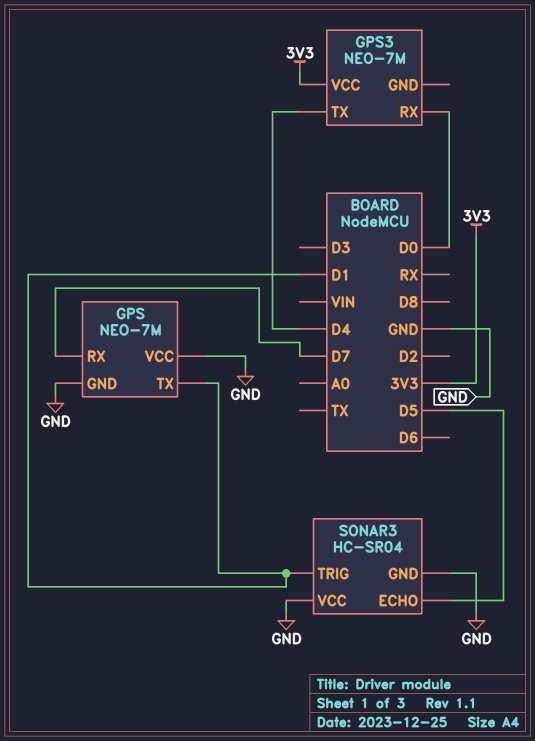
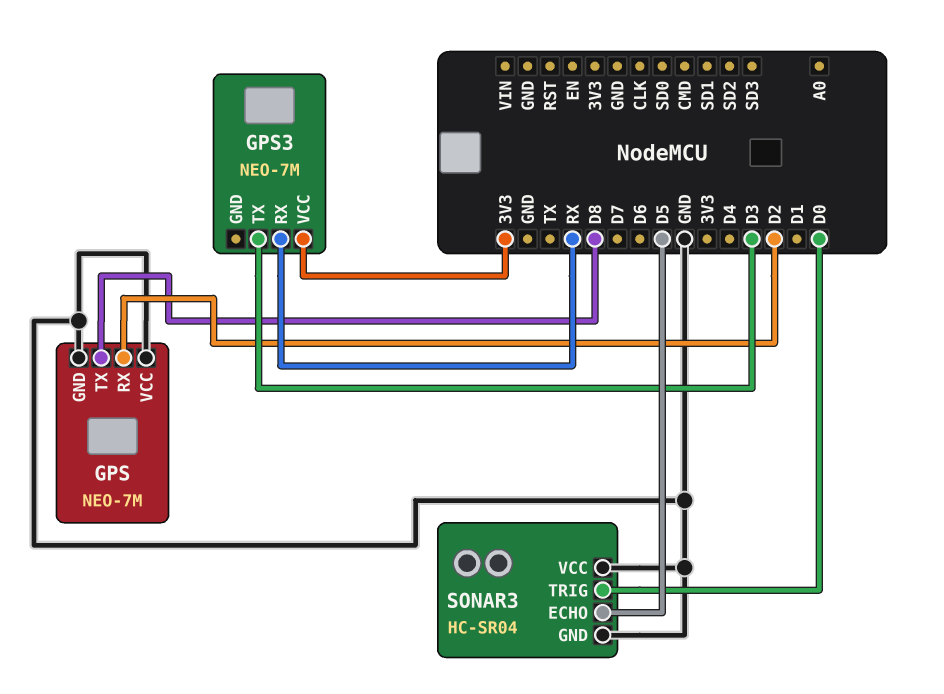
GPS pin RX: D7 -> D2
GPS pin TX: D1 -> D8
GPS3 pin RX: D0 -> RX
GPS3 pin TX: D4 -> D3
SONAR3 pin TRIG: D1 -> D0

